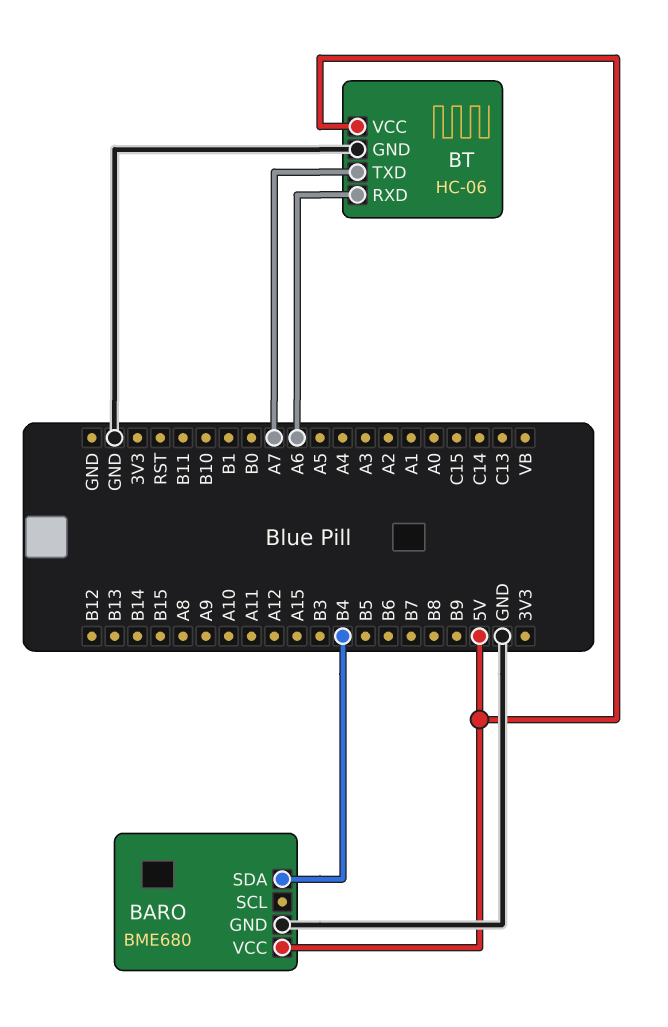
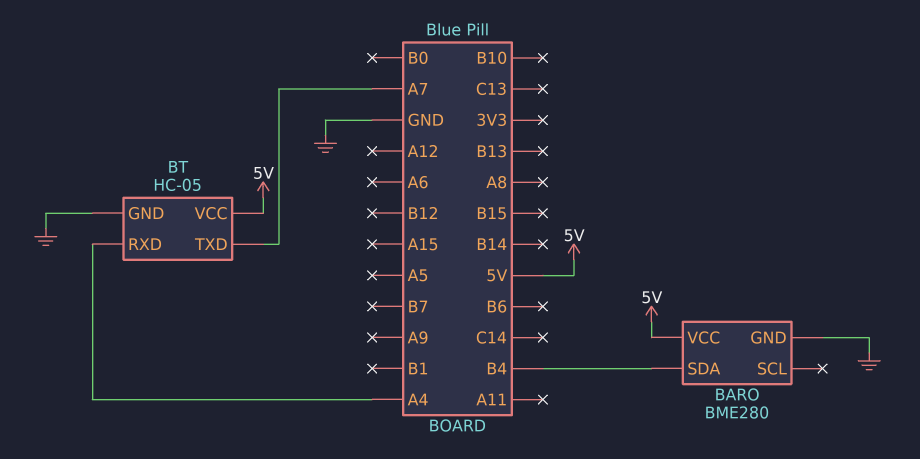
BARO: BME680 -> BME280
BT: HC-06 -> HC-05
BT pin RXD: A6 -> A4

